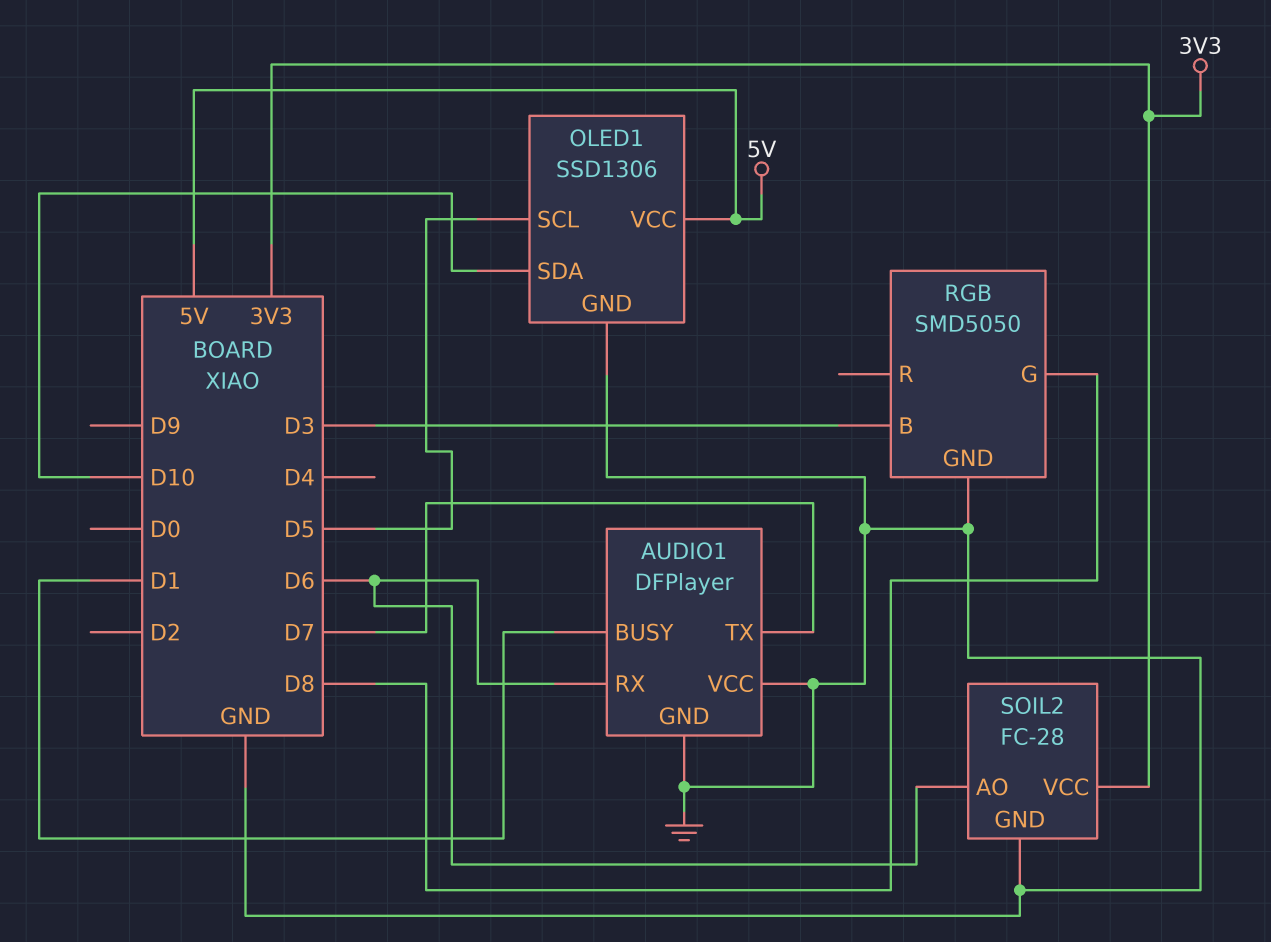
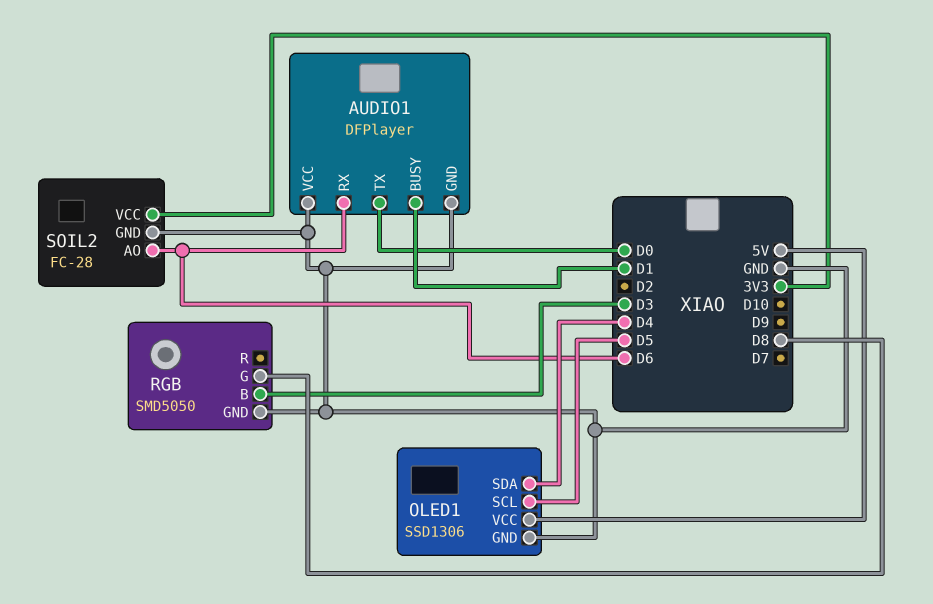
AUDIO1 pin TX: D7 -> D0
OLED1 pin SDA: D10 -> D4

